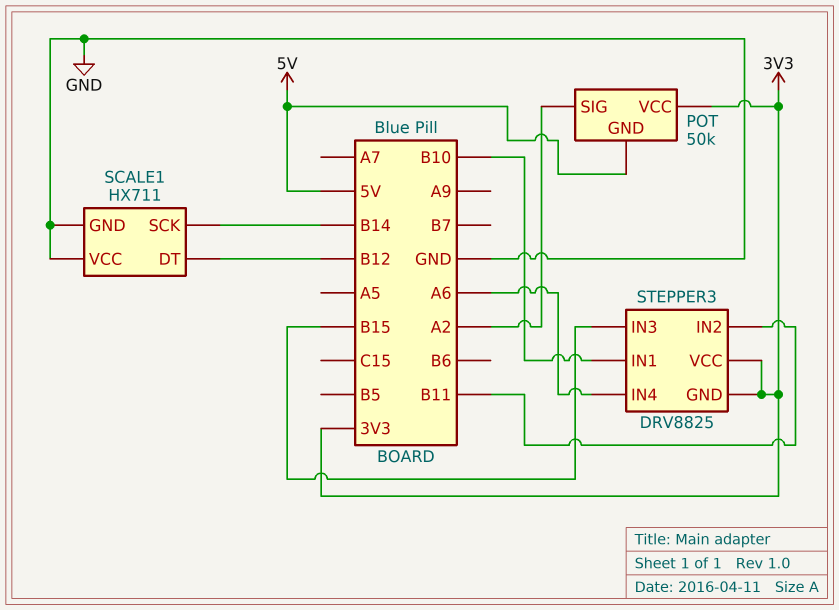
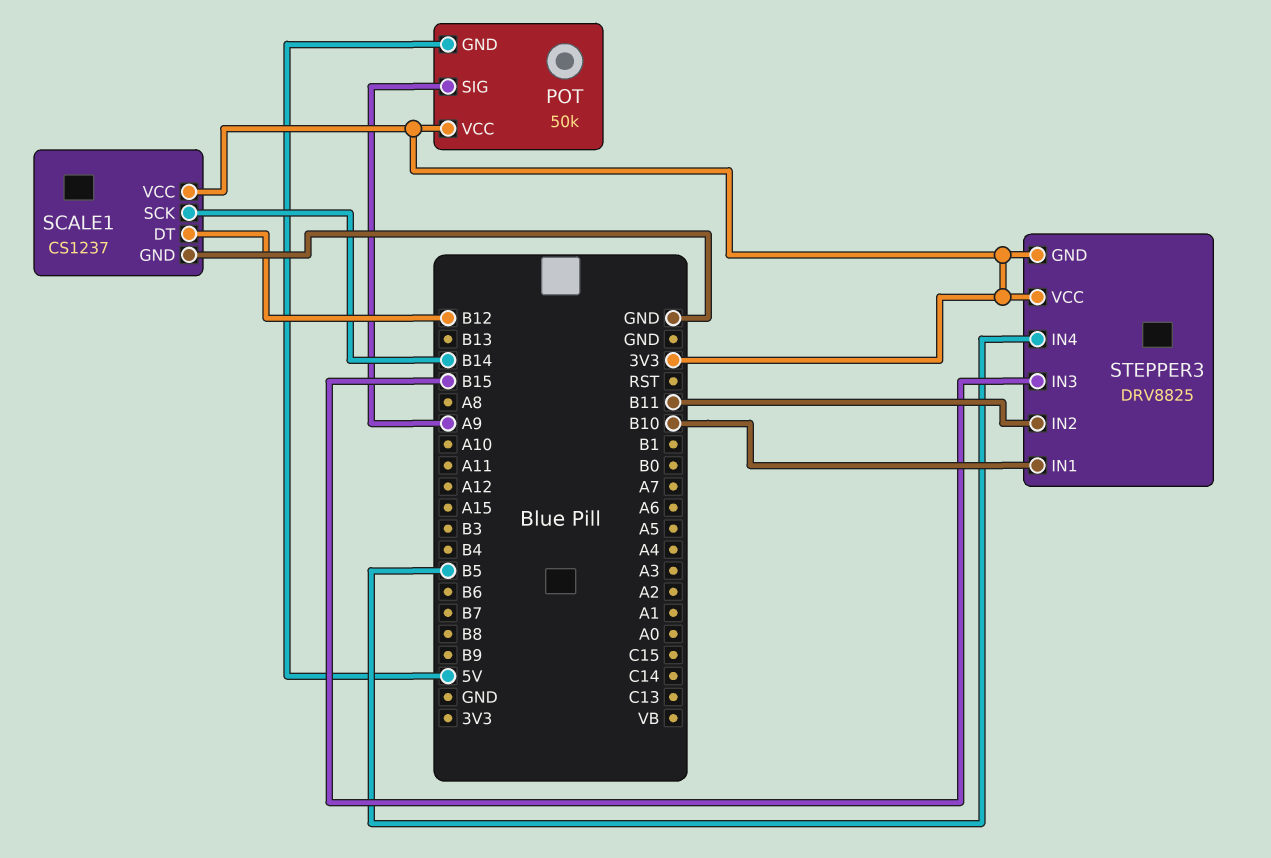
POT pin SIG: A2 -> A9
SCALE1: HX711 -> CS1237
SCALE1 pin VCC: GND -> 3V3
STEPPER3 pin IN4: A6 -> B5

